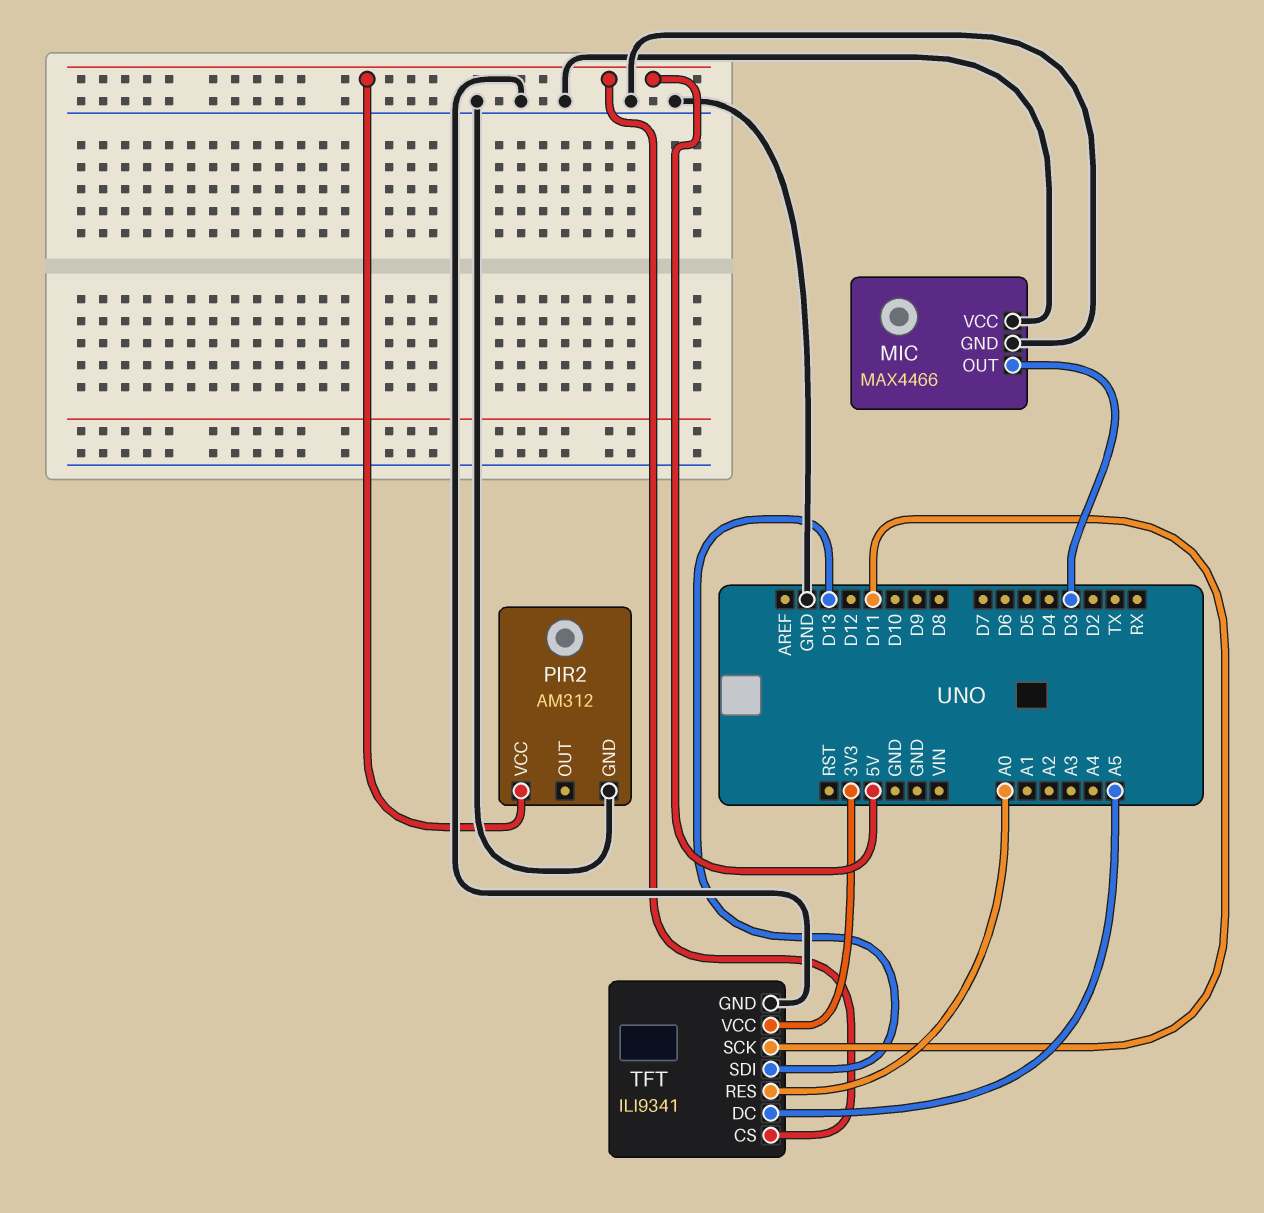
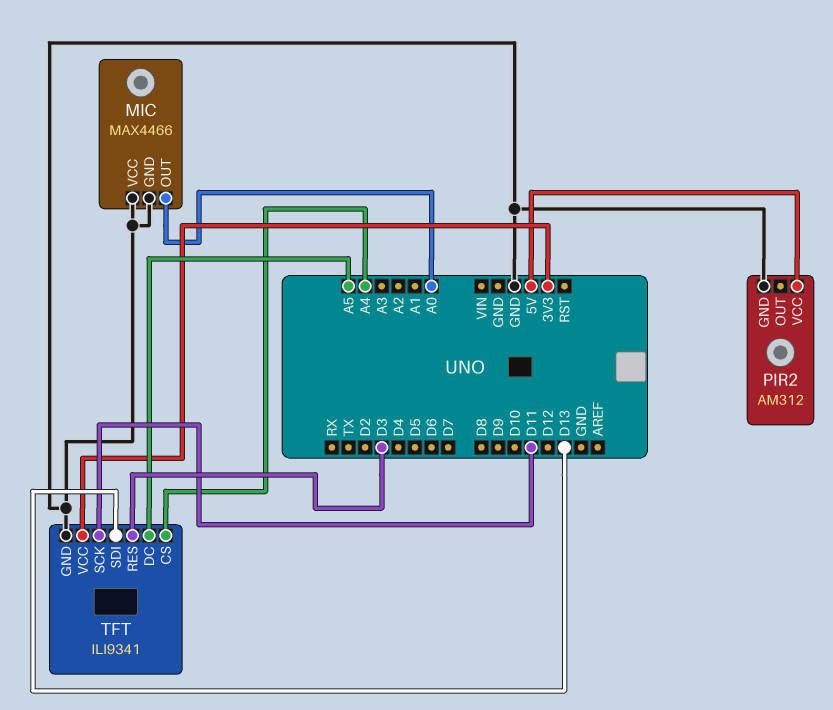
MIC pin OUT: D3 -> A0
TFT pin CS: 5V -> A4
TFT pin RES: A0 -> D3

